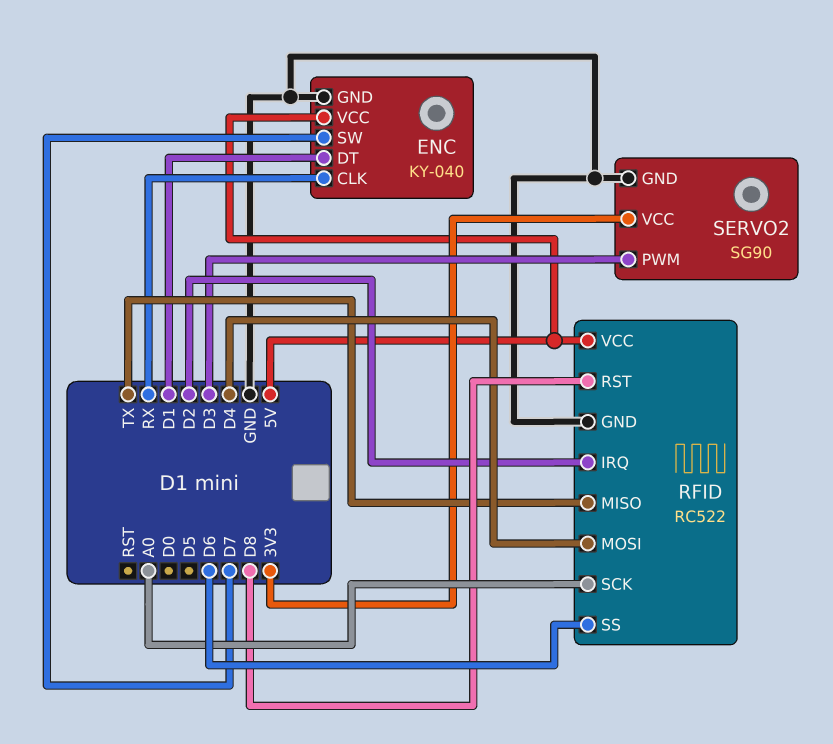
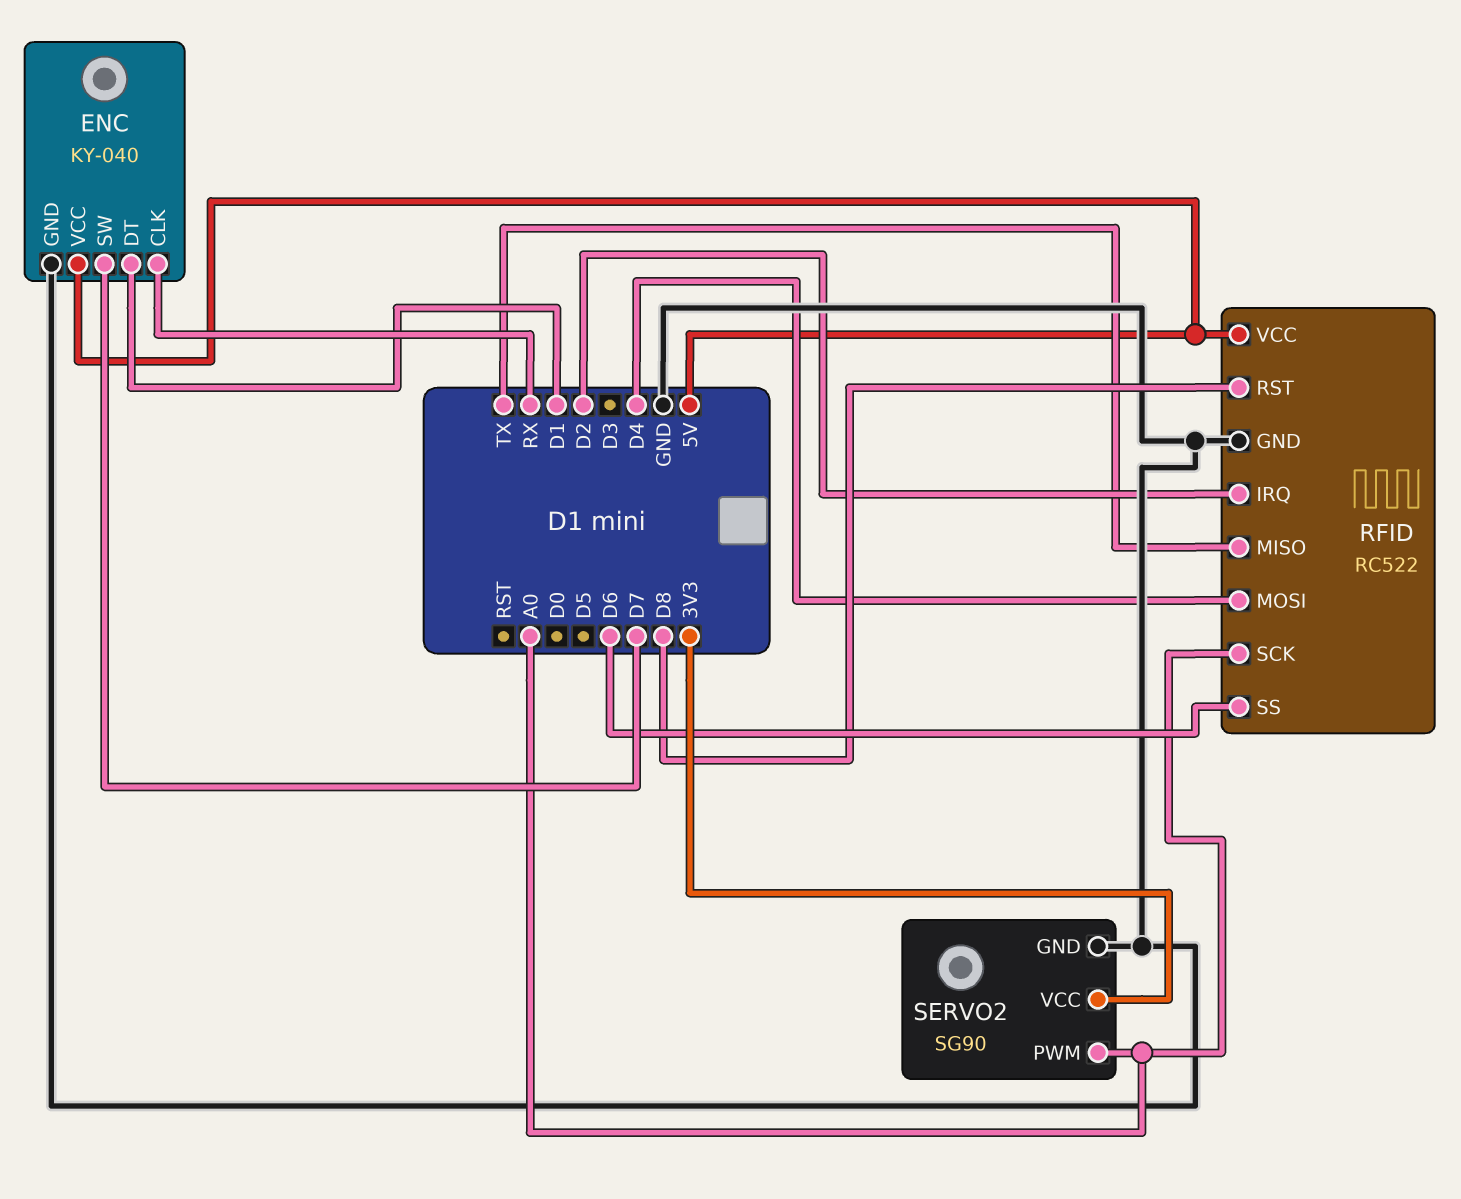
SERVO2 pin PWM: D3 -> A0

